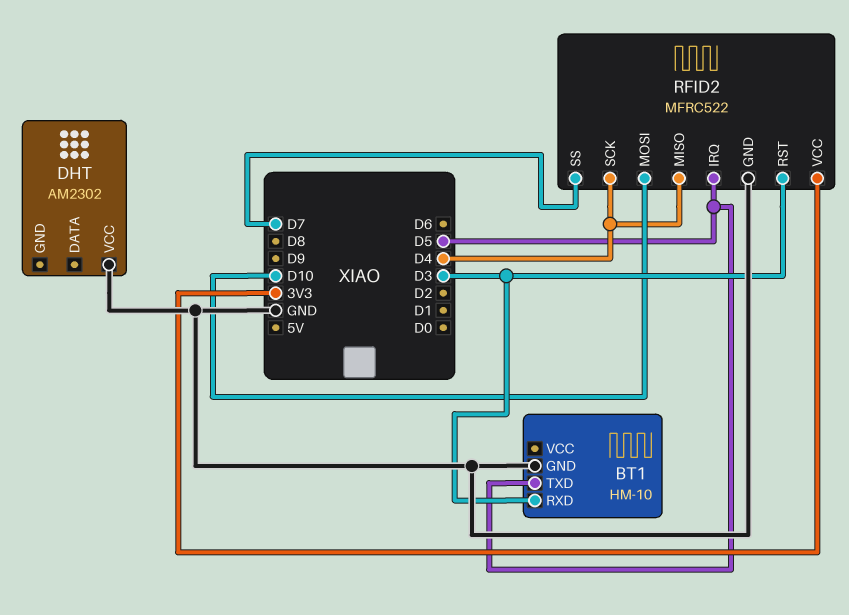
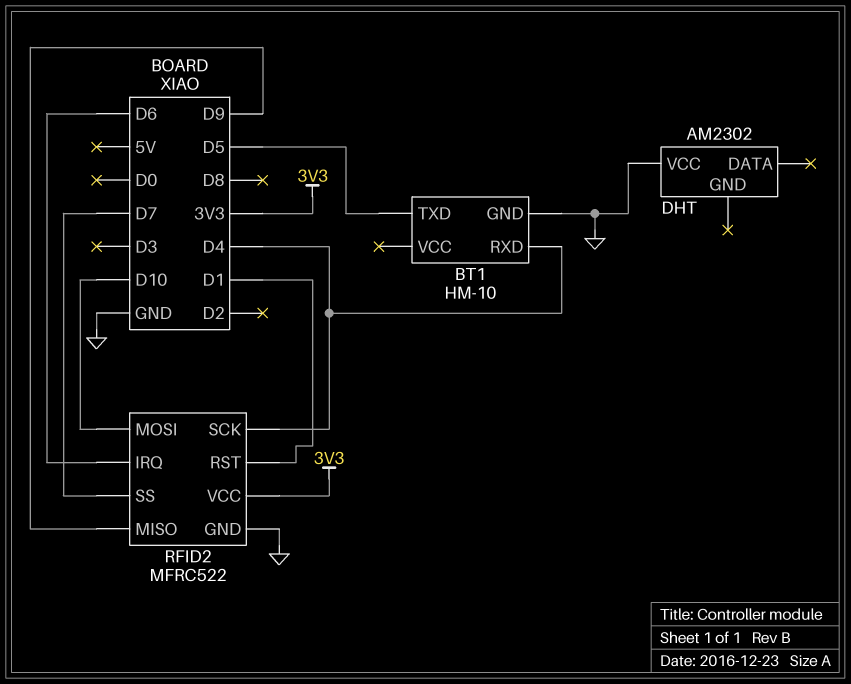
BT1 pin RXD: D3 -> D4
RFID2 pin IRQ: D5 -> D6
RFID2 pin MISO: D4 -> D9
RFID2 pin RST: D3 -> D1

